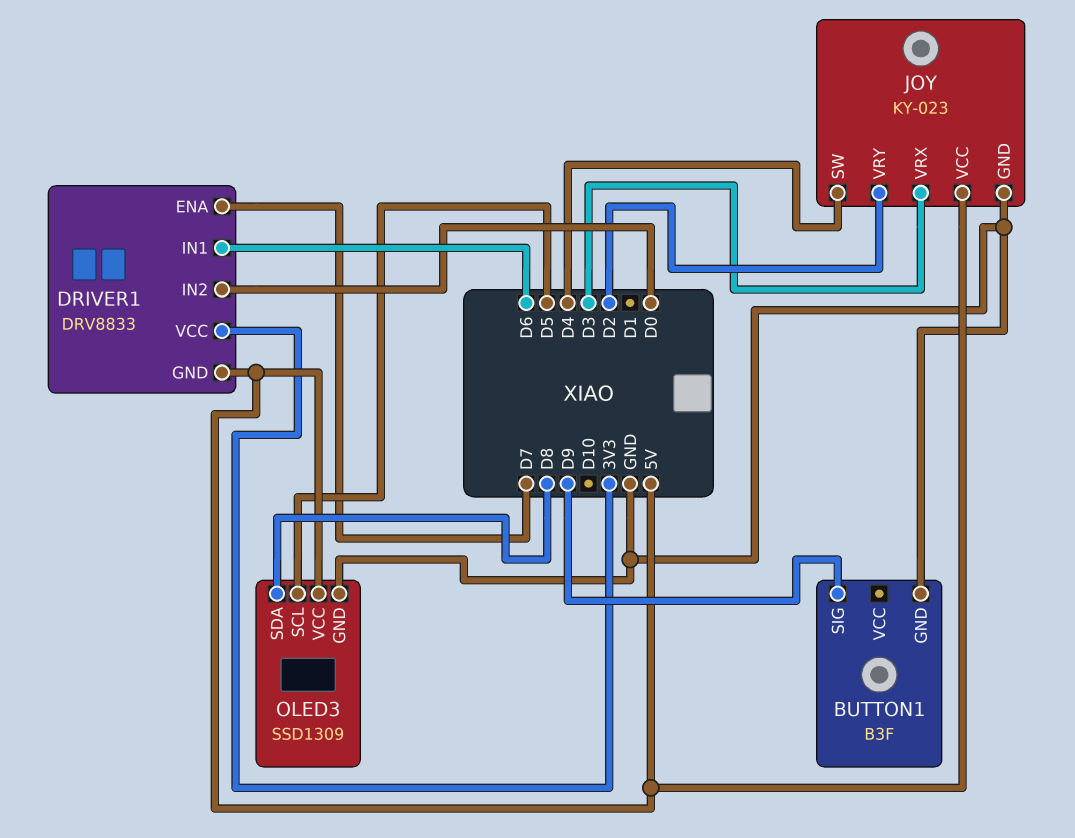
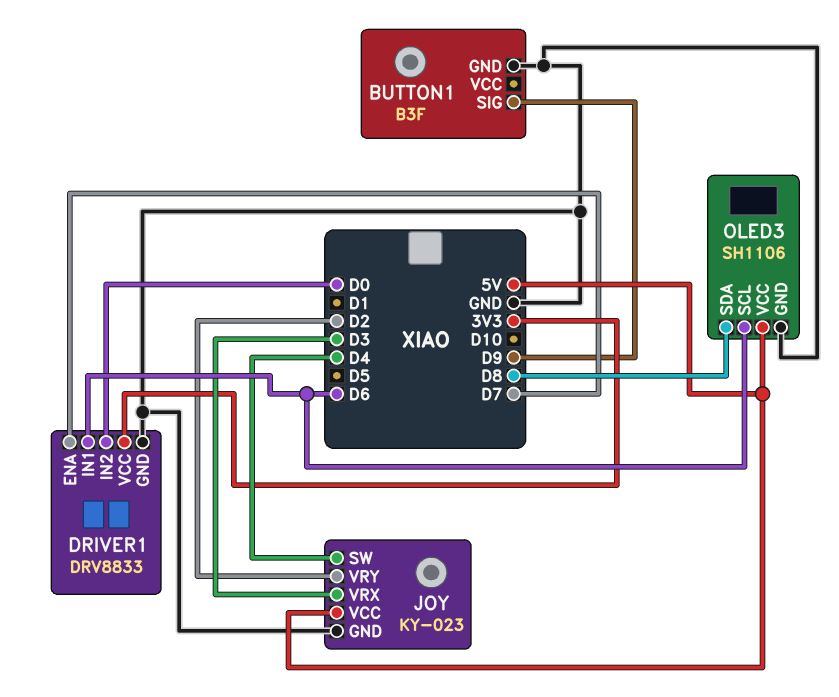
DRIVER1 pin GND: 5V -> GND
OLED3: SSD1309 -> SH1106
OLED3 pin SCL: D5 -> D6

